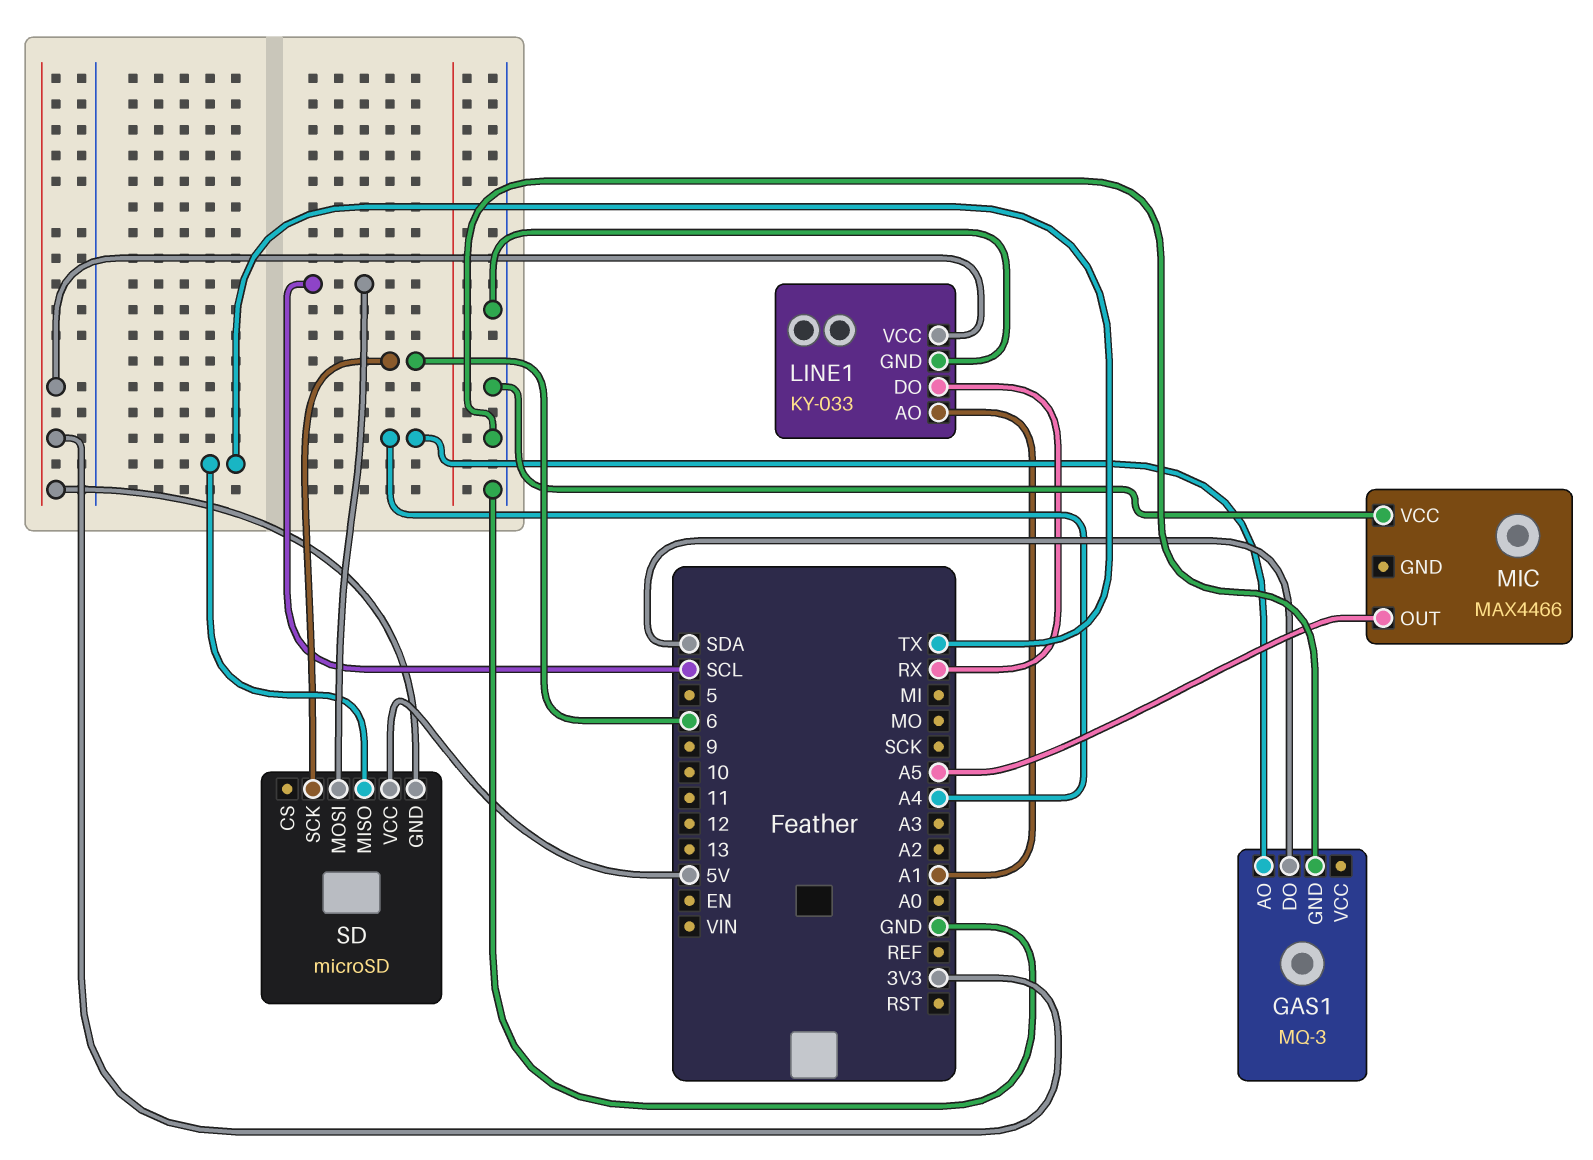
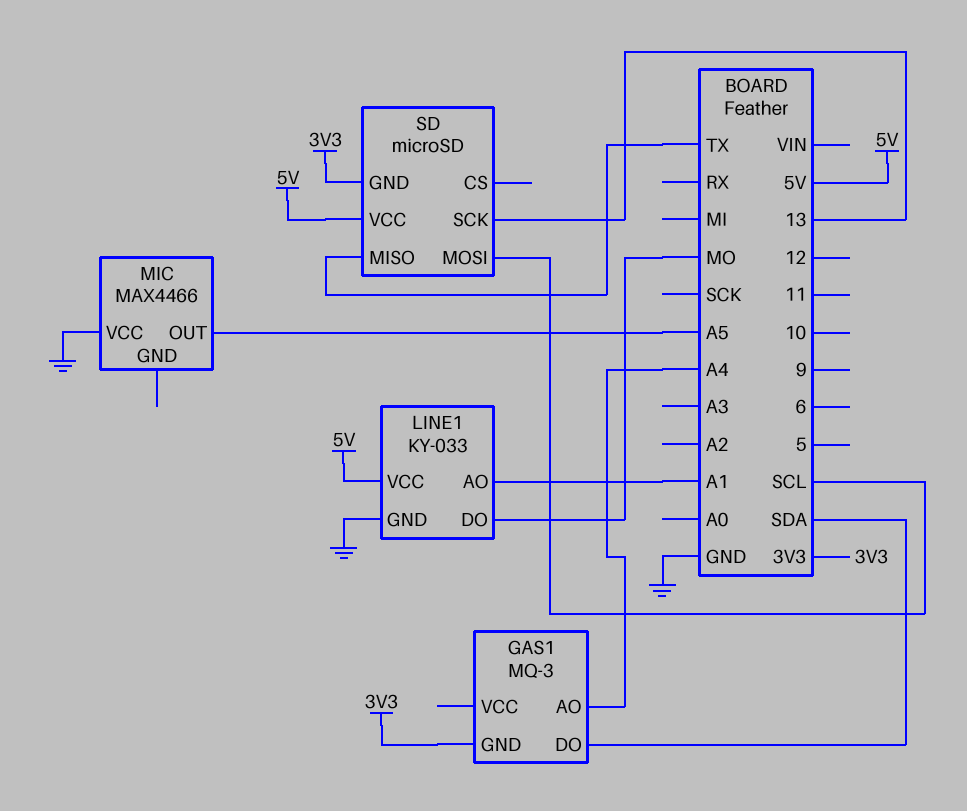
GAS1 pin GND: GND -> 3V3
LINE1 pin DO: RX -> MO
LINE1 pin VCC: 3V3 -> 5V
SD pin SCK: 6 -> 13

